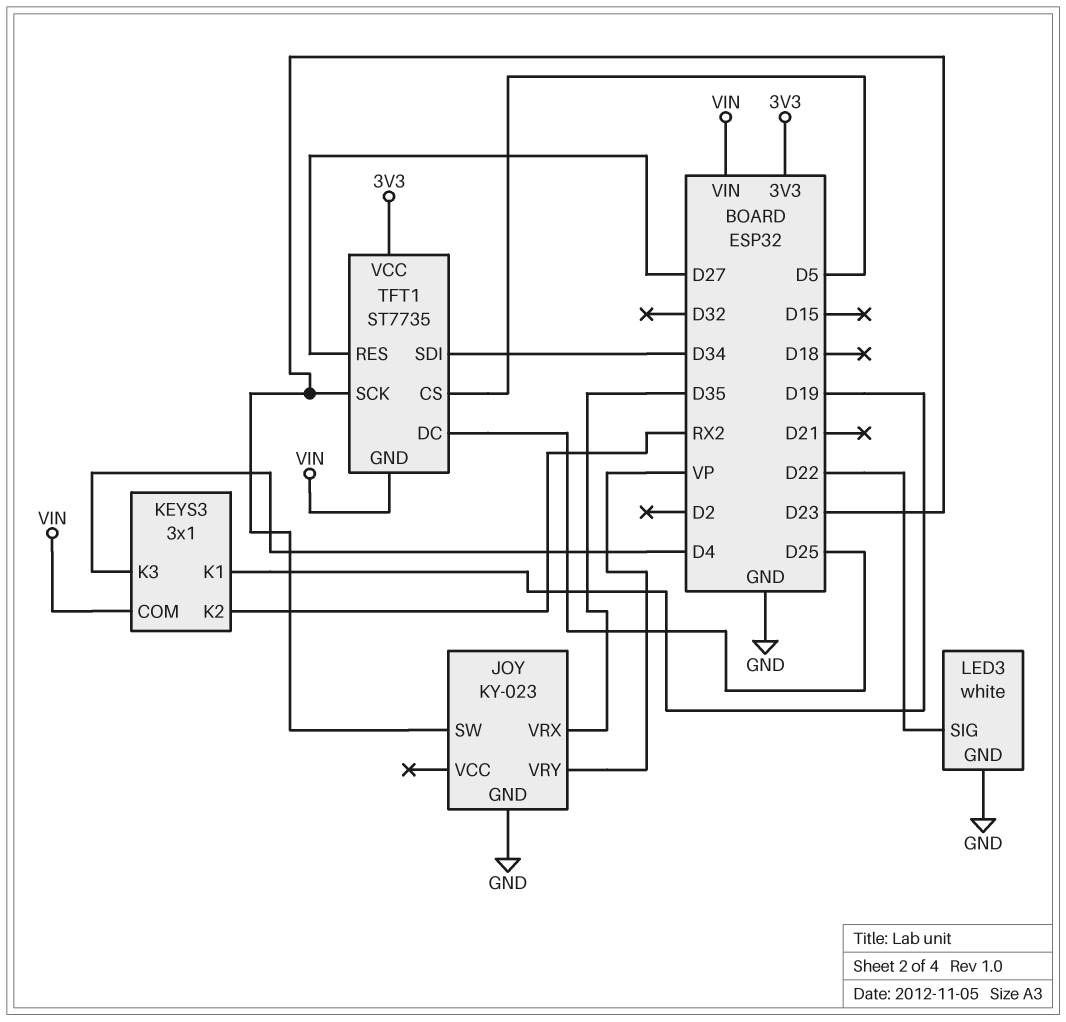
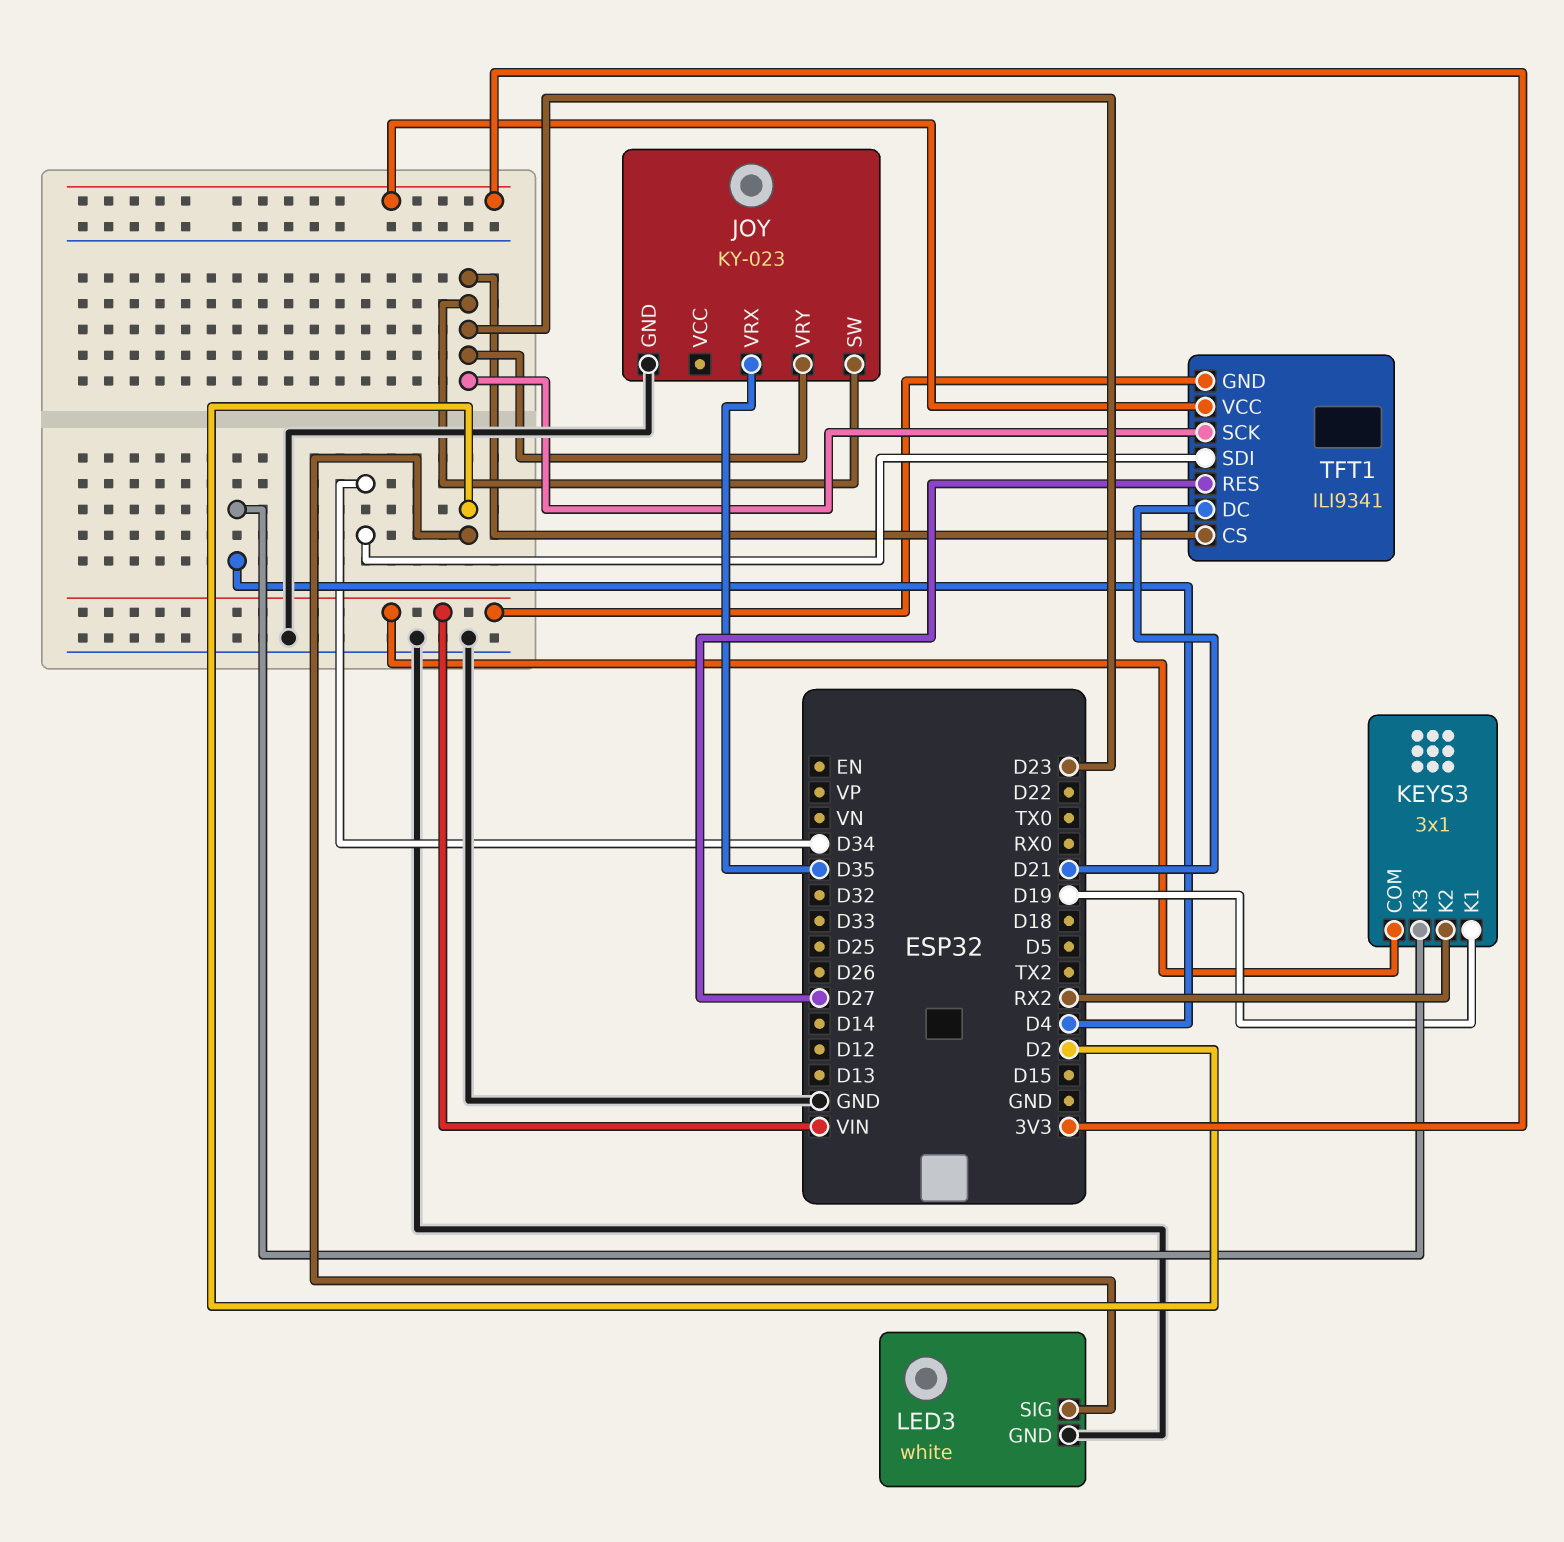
JOY pin VRY: VP -> D23
LED3 pin SIG: D22 -> D2
TFT1: ST7735 -> ILI9341
TFT1 pin CS: D5 -> D23
TFT1 pin DC: D25 -> D21

